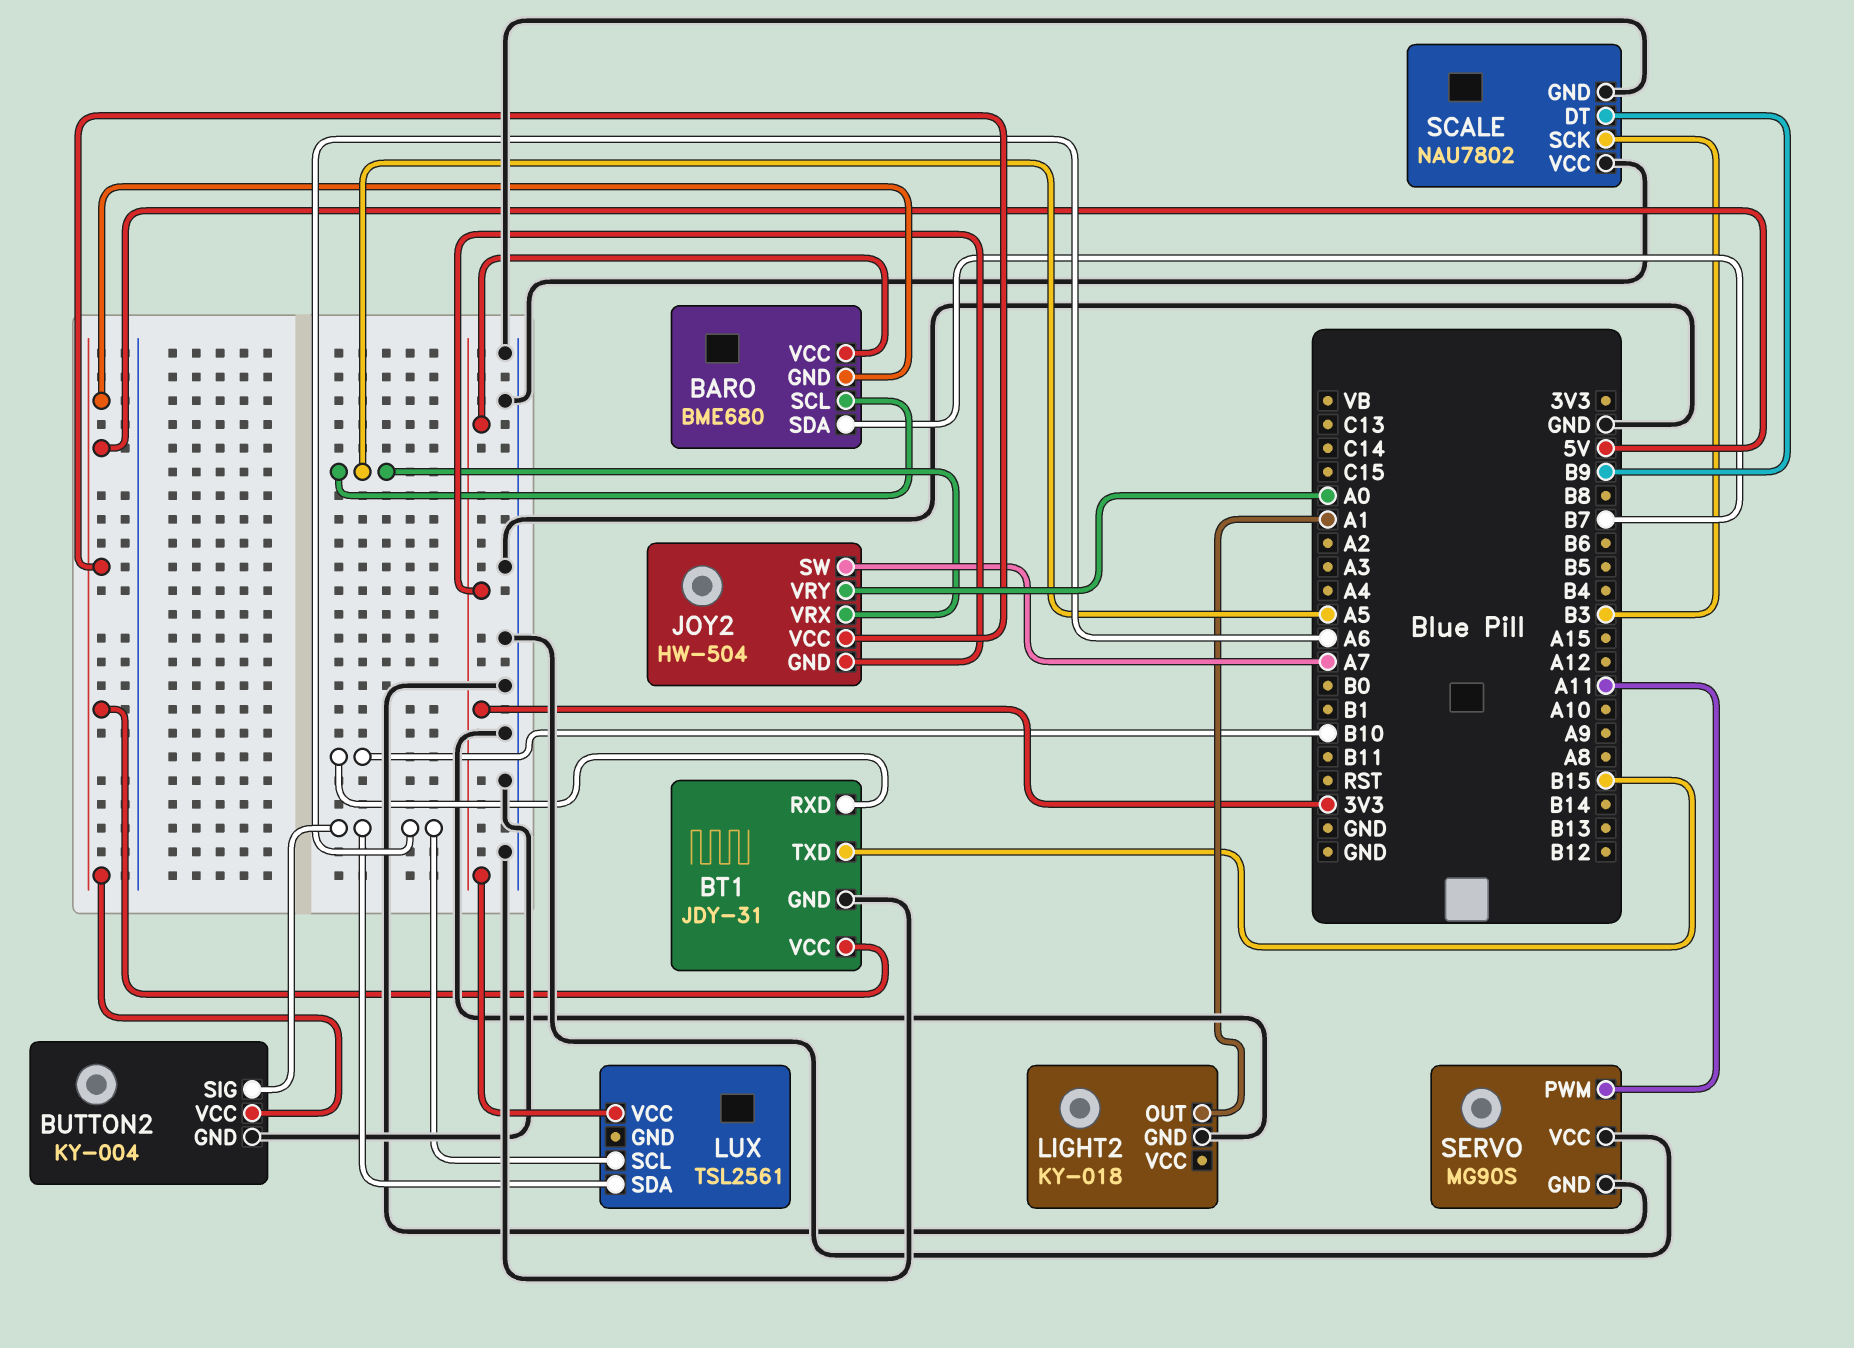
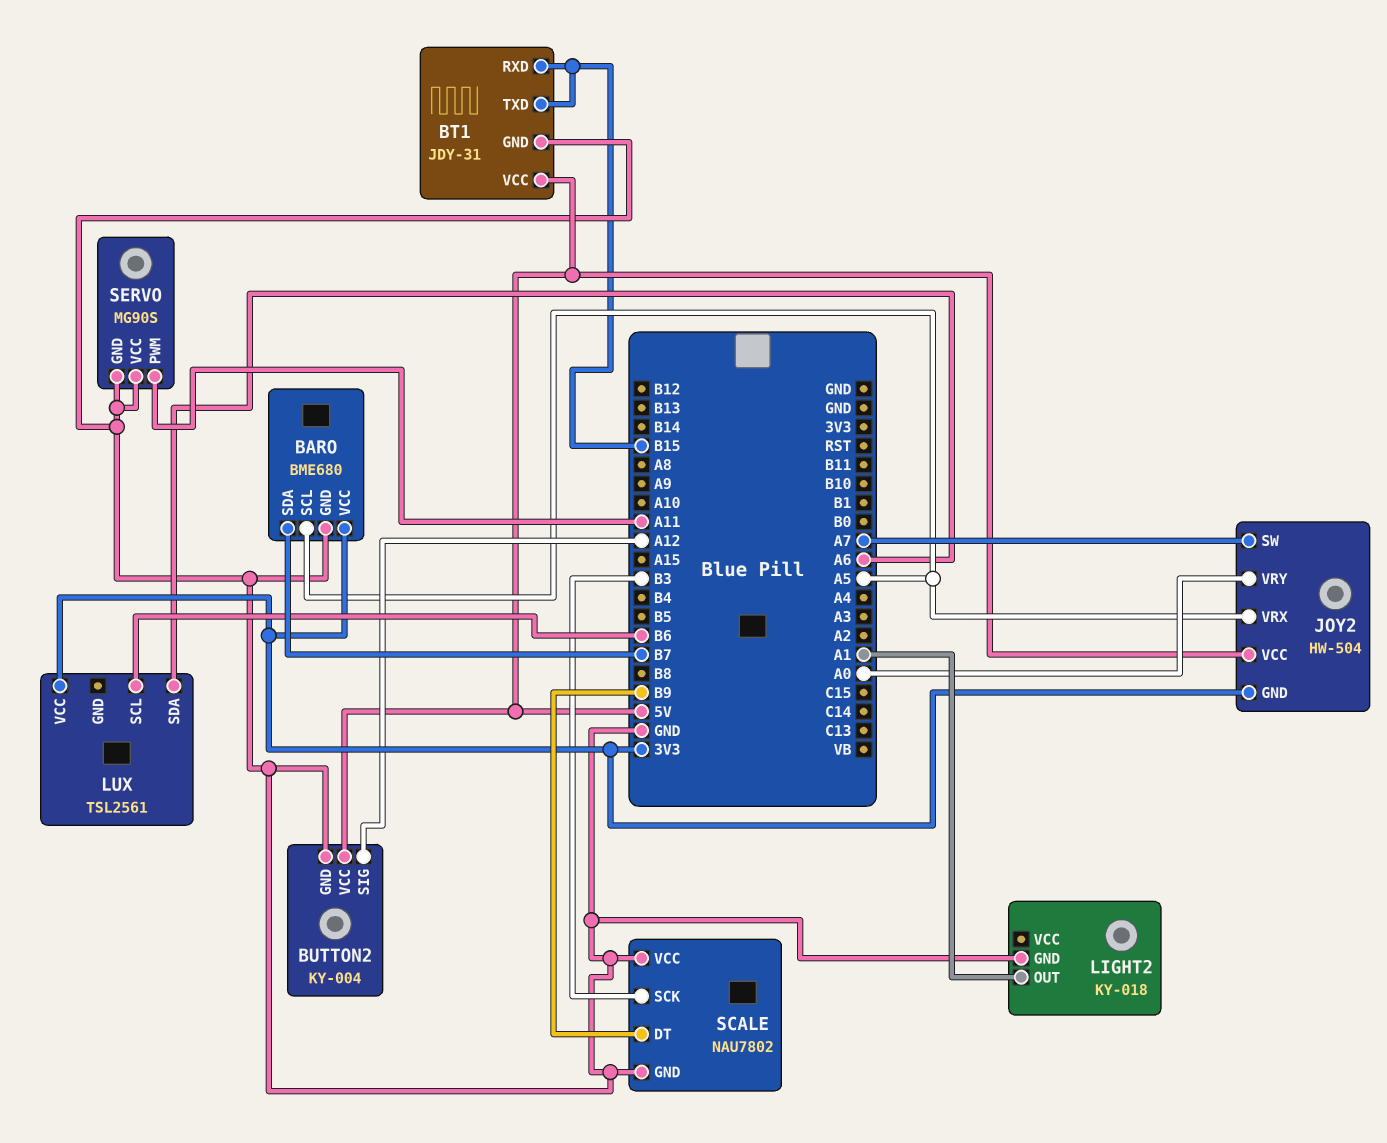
BARO pin GND: 5V -> GND
BT1 pin RXD: B10 -> B15
BUTTON2 pin SIG: A6 -> A12
LUX pin SCL: A6 -> B6

